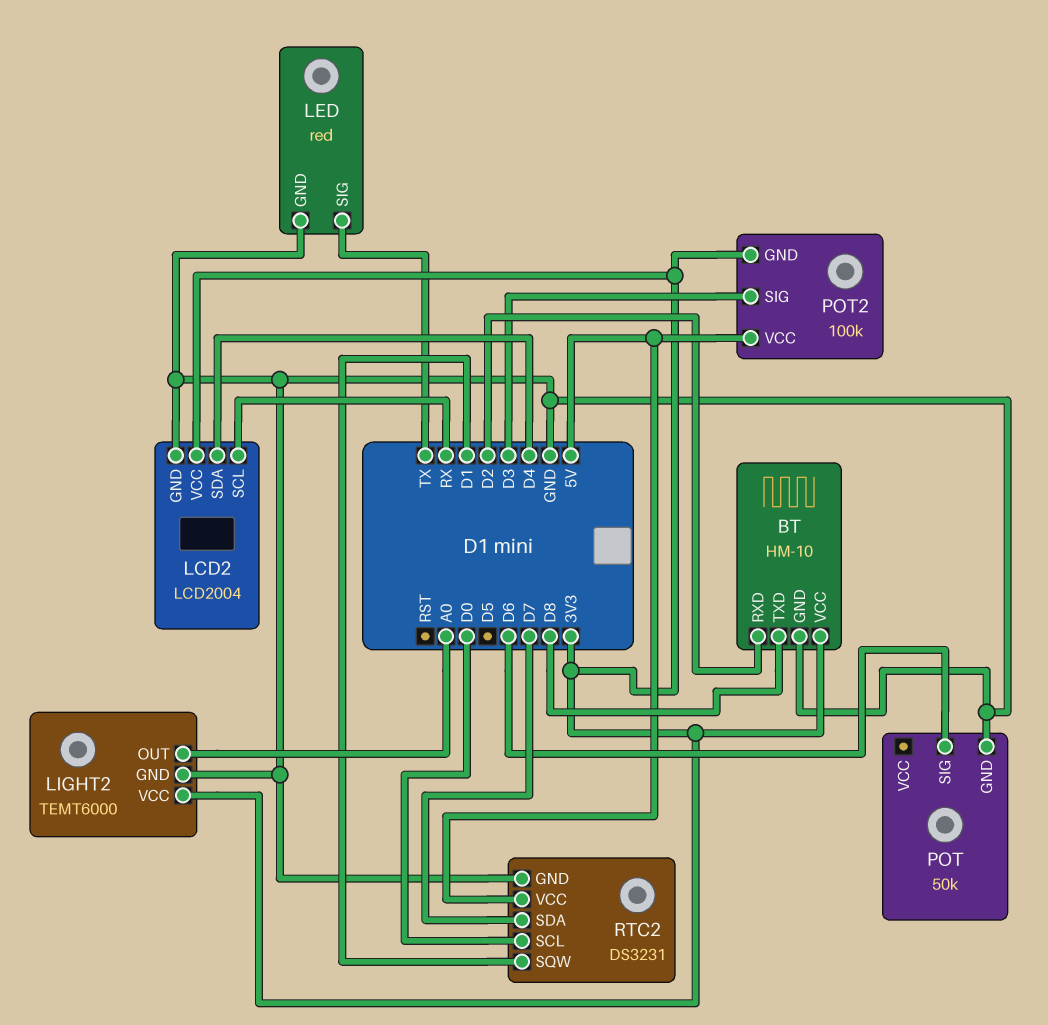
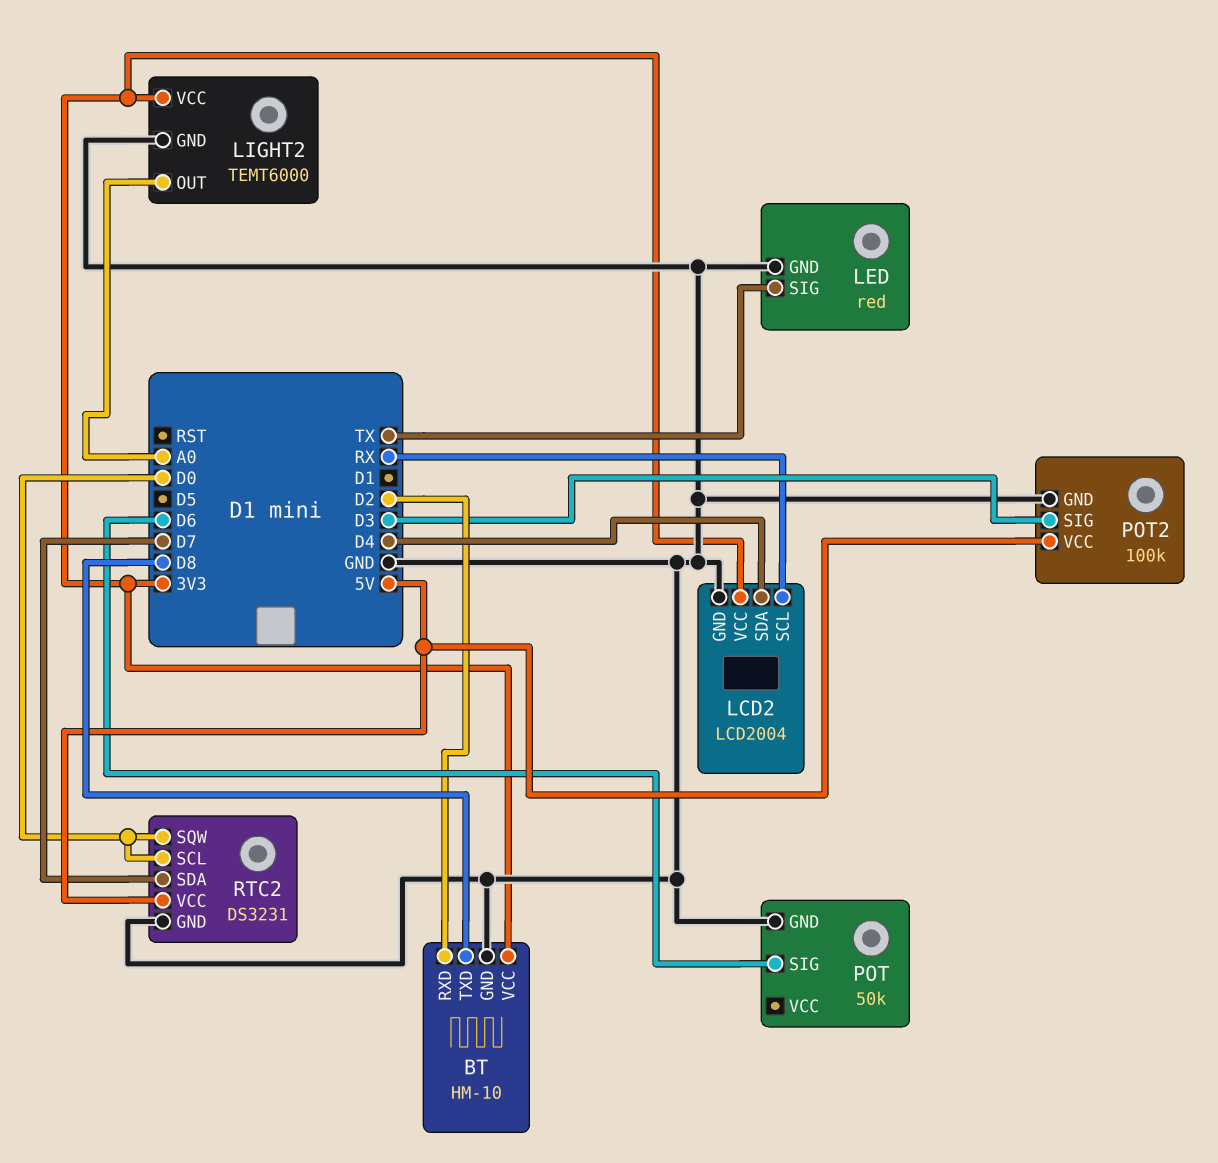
POT2 pin GND: 3V3 -> GND
RTC2 pin SQW: D1 -> D0

